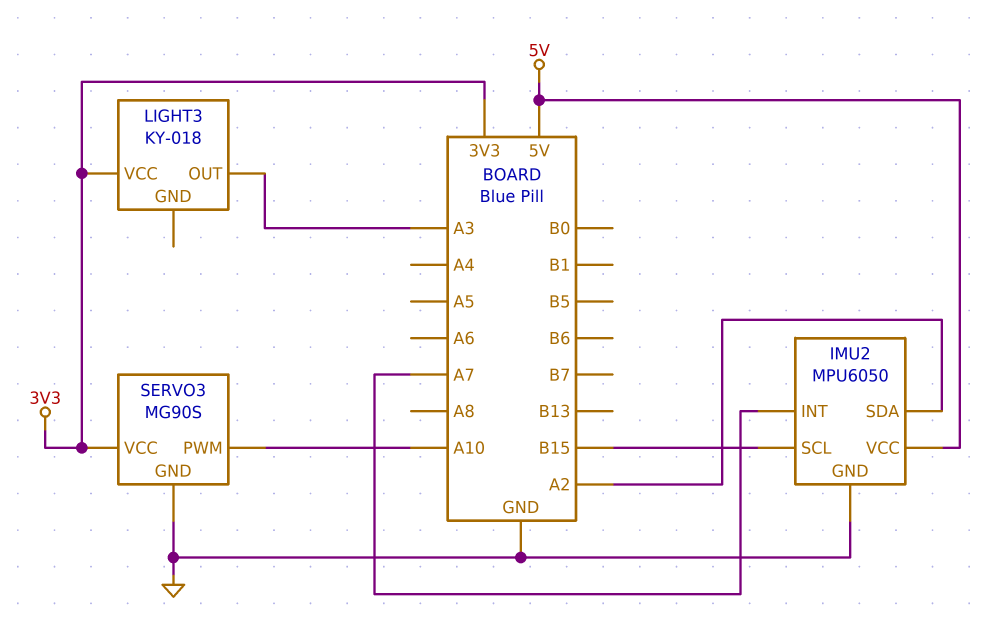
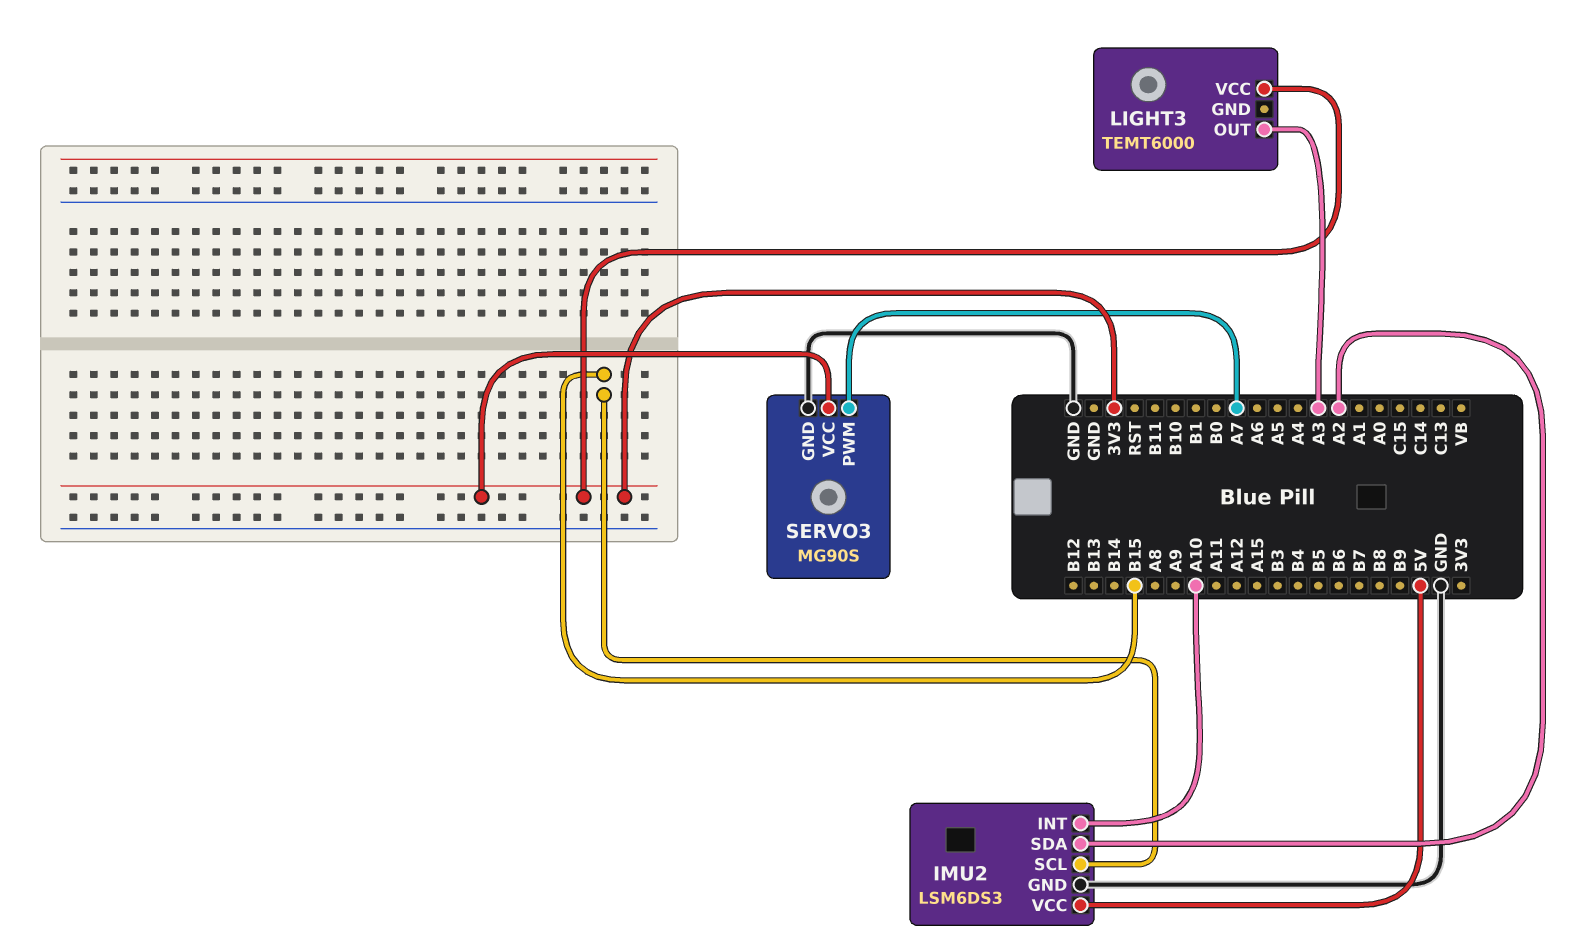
IMU2: MPU6050 -> LSM6DS3
IMU2 pin INT: A7 -> A10
LIGHT3: KY-018 -> TEMT6000
SERVO3 pin PWM: A10 -> A7

